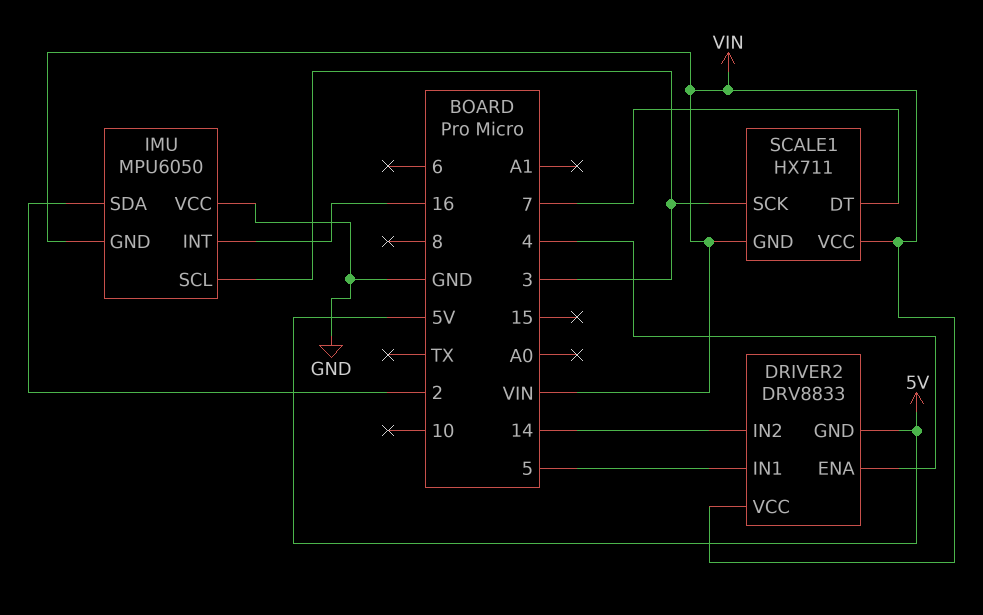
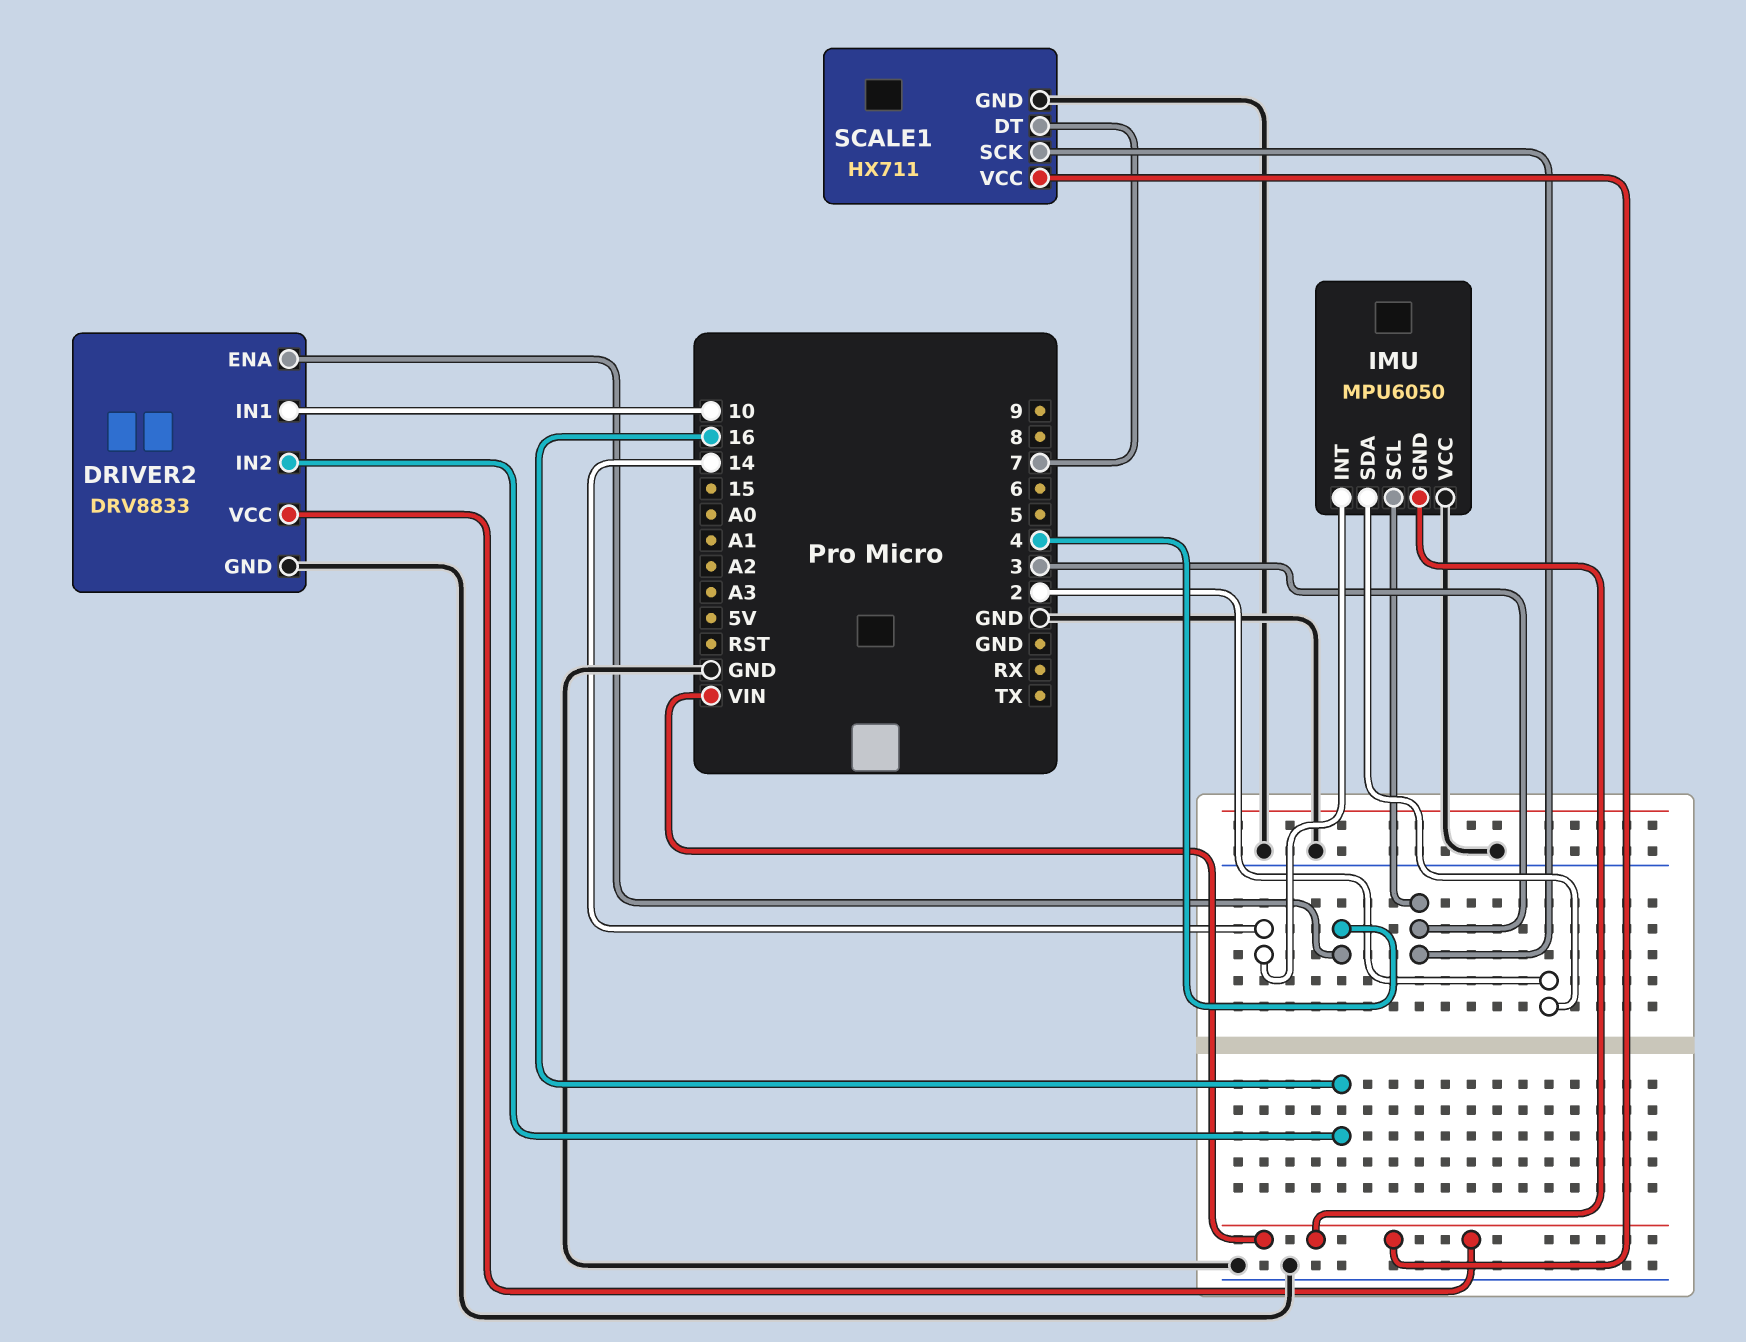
DRIVER2 pin GND: 5V -> GND
DRIVER2 pin IN1: 5 -> 10
DRIVER2 pin IN2: 14 -> 16
IMU pin INT: 16 -> 14
SCALE1 pin GND: VIN -> GND

